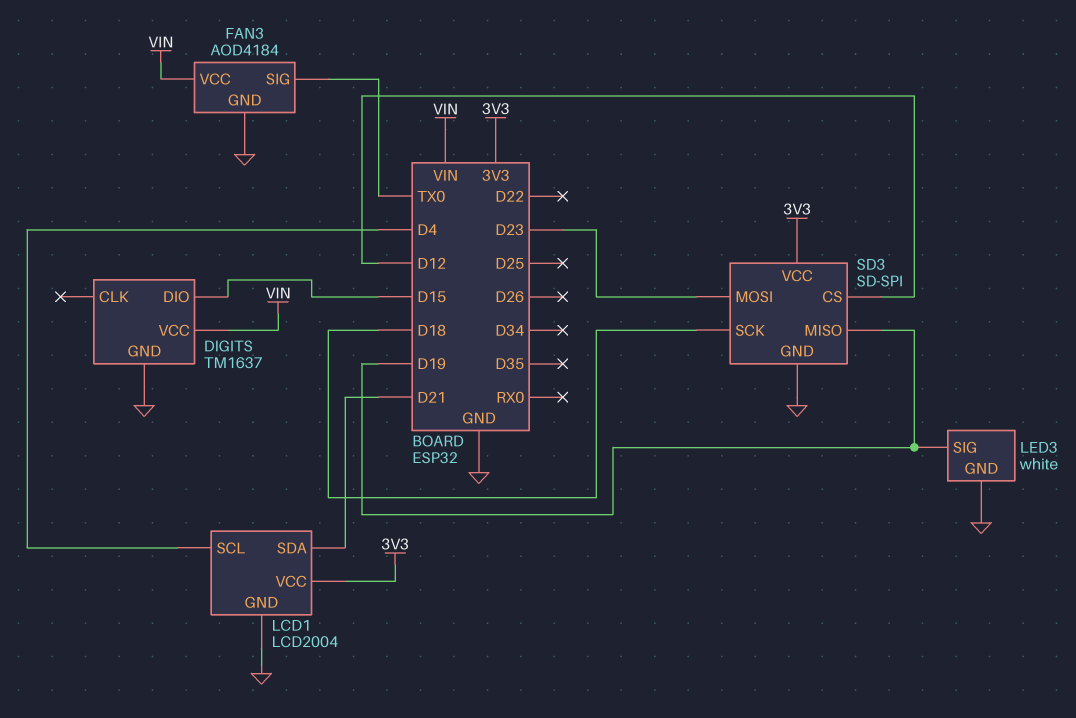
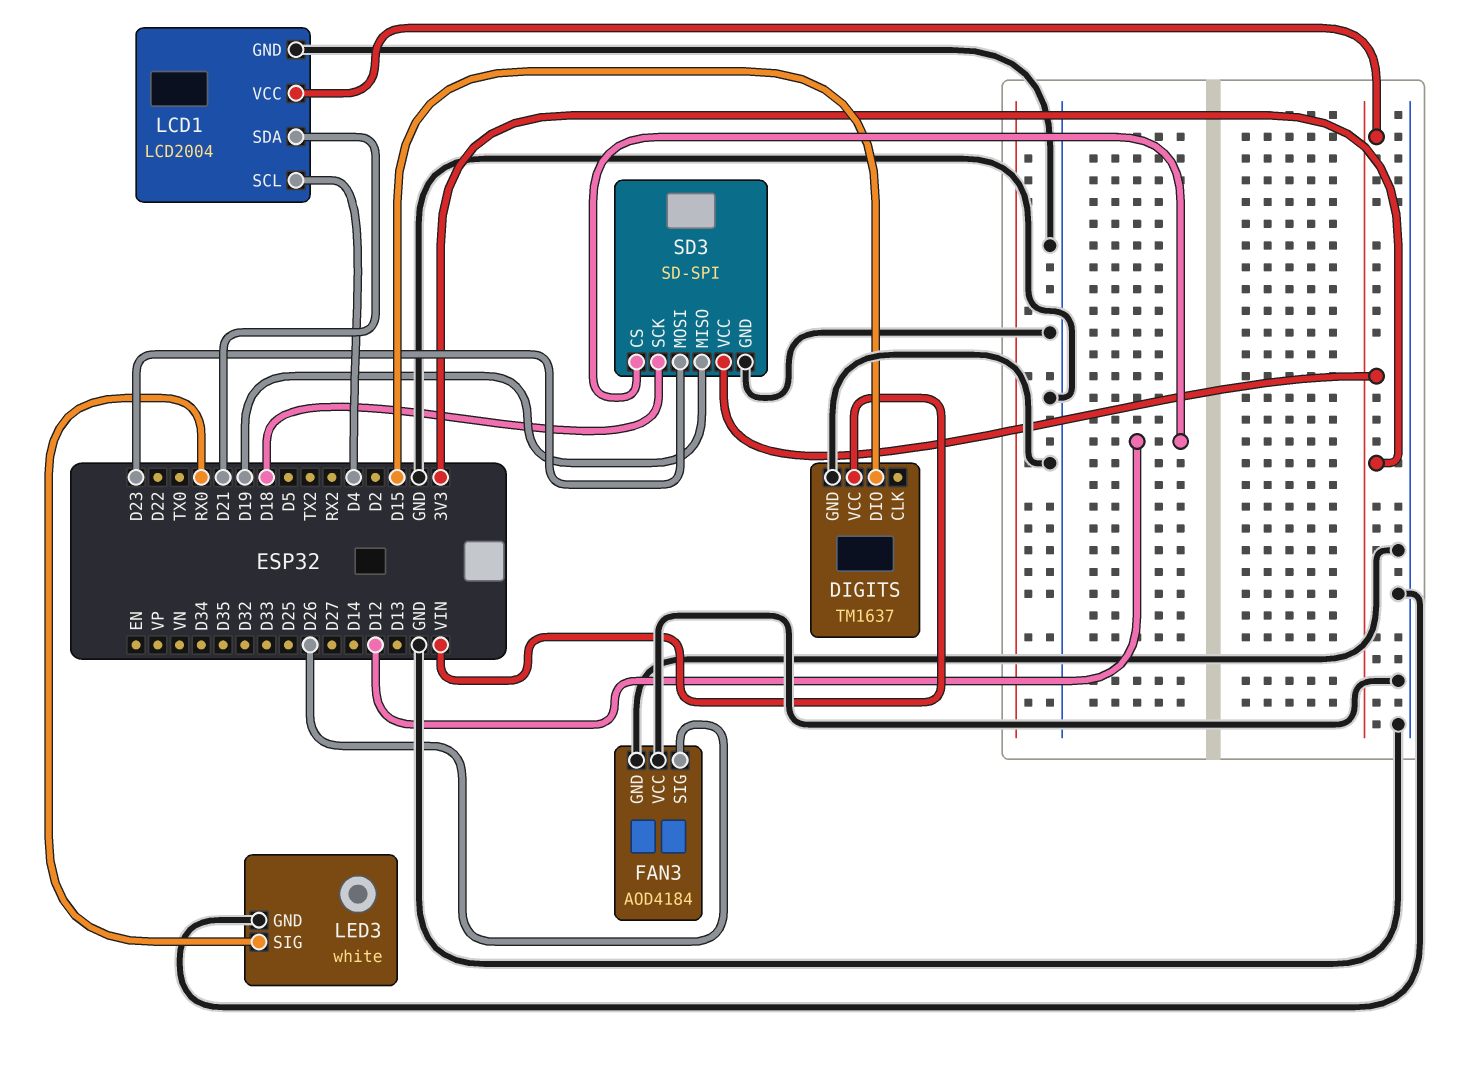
FAN3 pin SIG: TX0 -> D26
FAN3 pin VCC: VIN -> GND
LED3 pin SIG: D19 -> RX0

